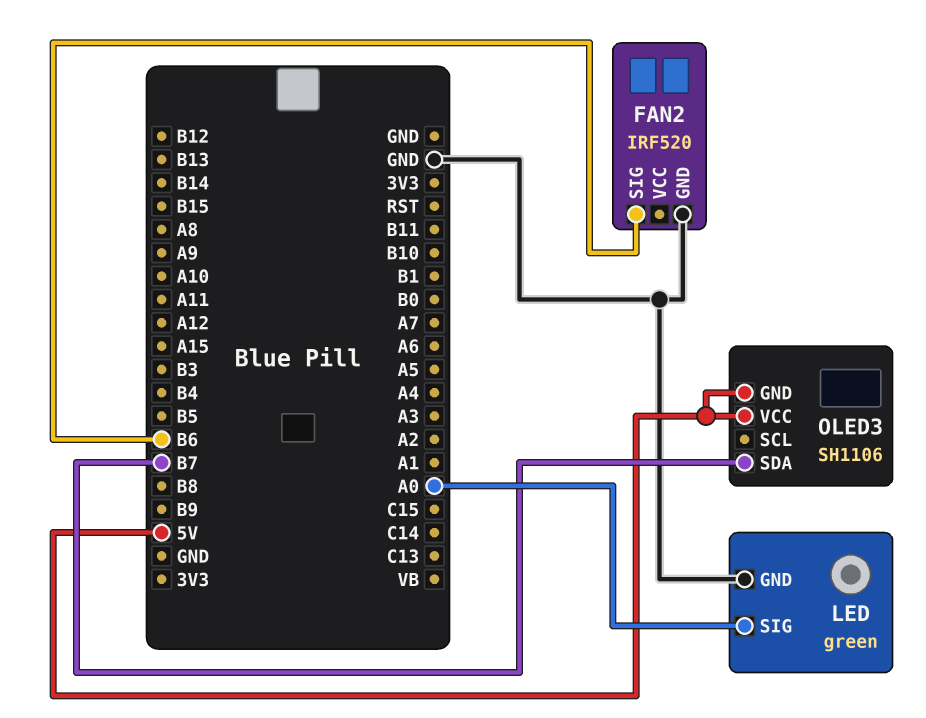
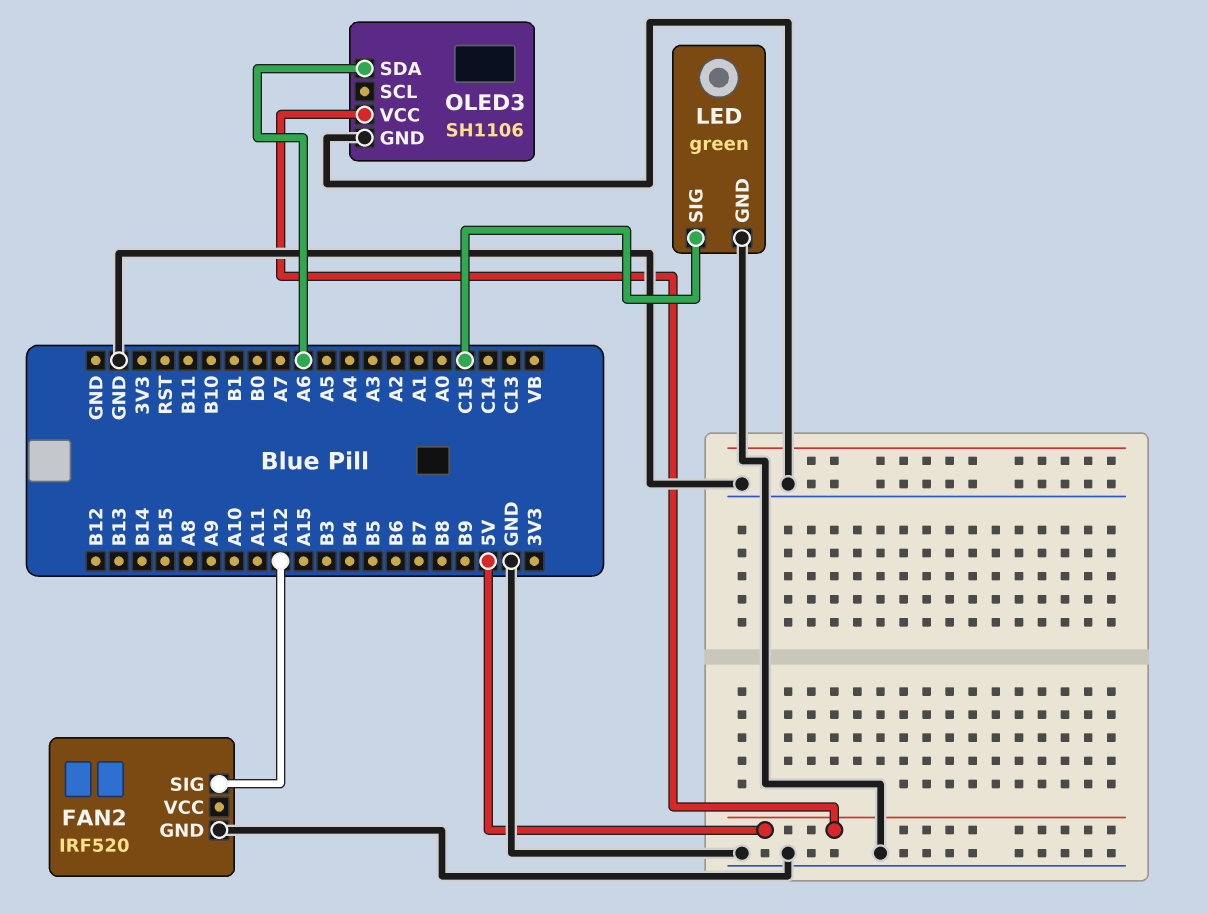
FAN2 pin SIG: B6 -> A12
LED pin SIG: A0 -> C15
OLED3 pin GND: 5V -> GND
OLED3 pin SDA: B7 -> A6

